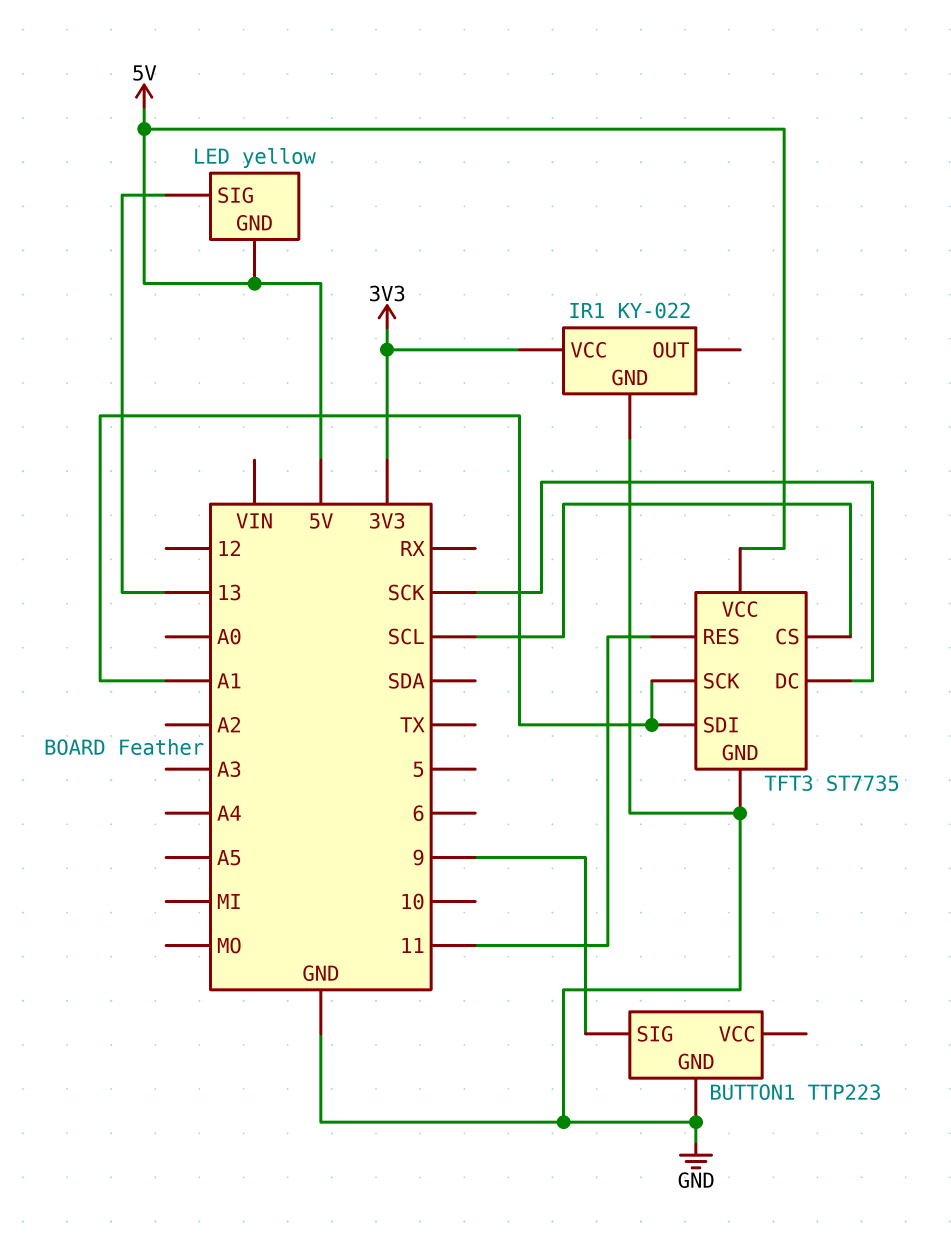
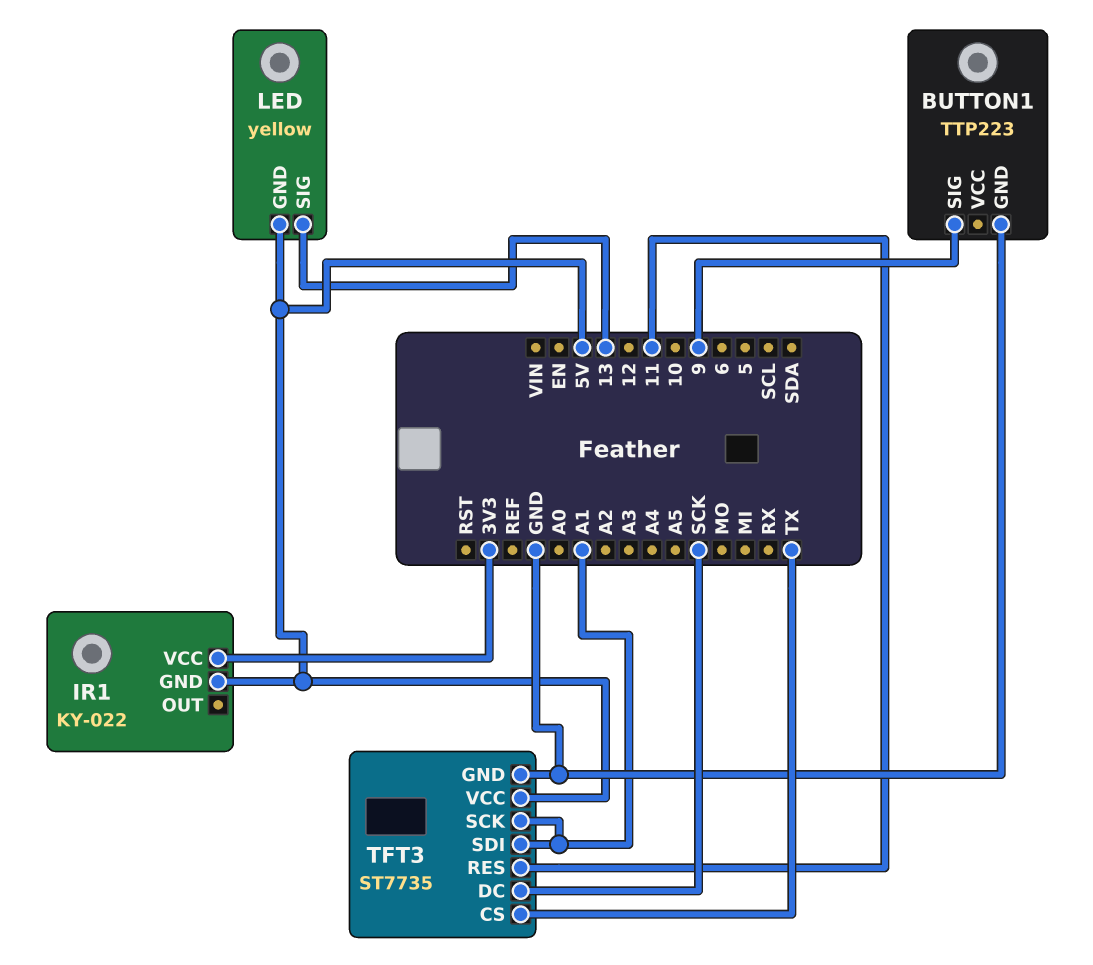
IR1 pin GND: GND -> 5V
TFT3 pin CS: SCL -> TX

